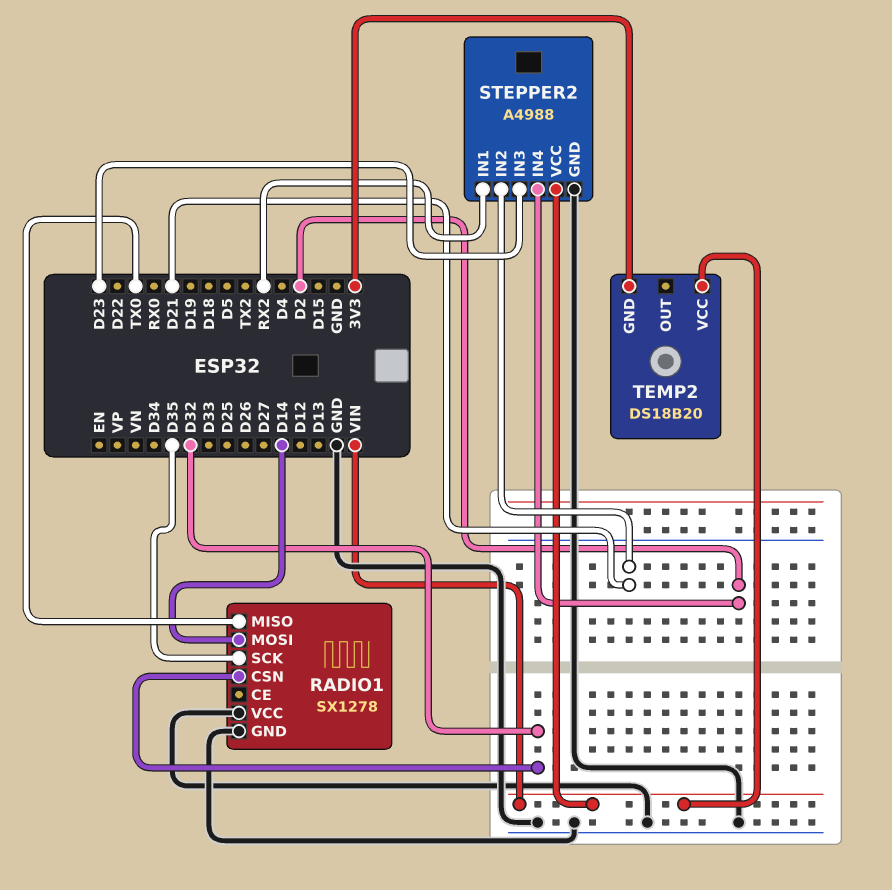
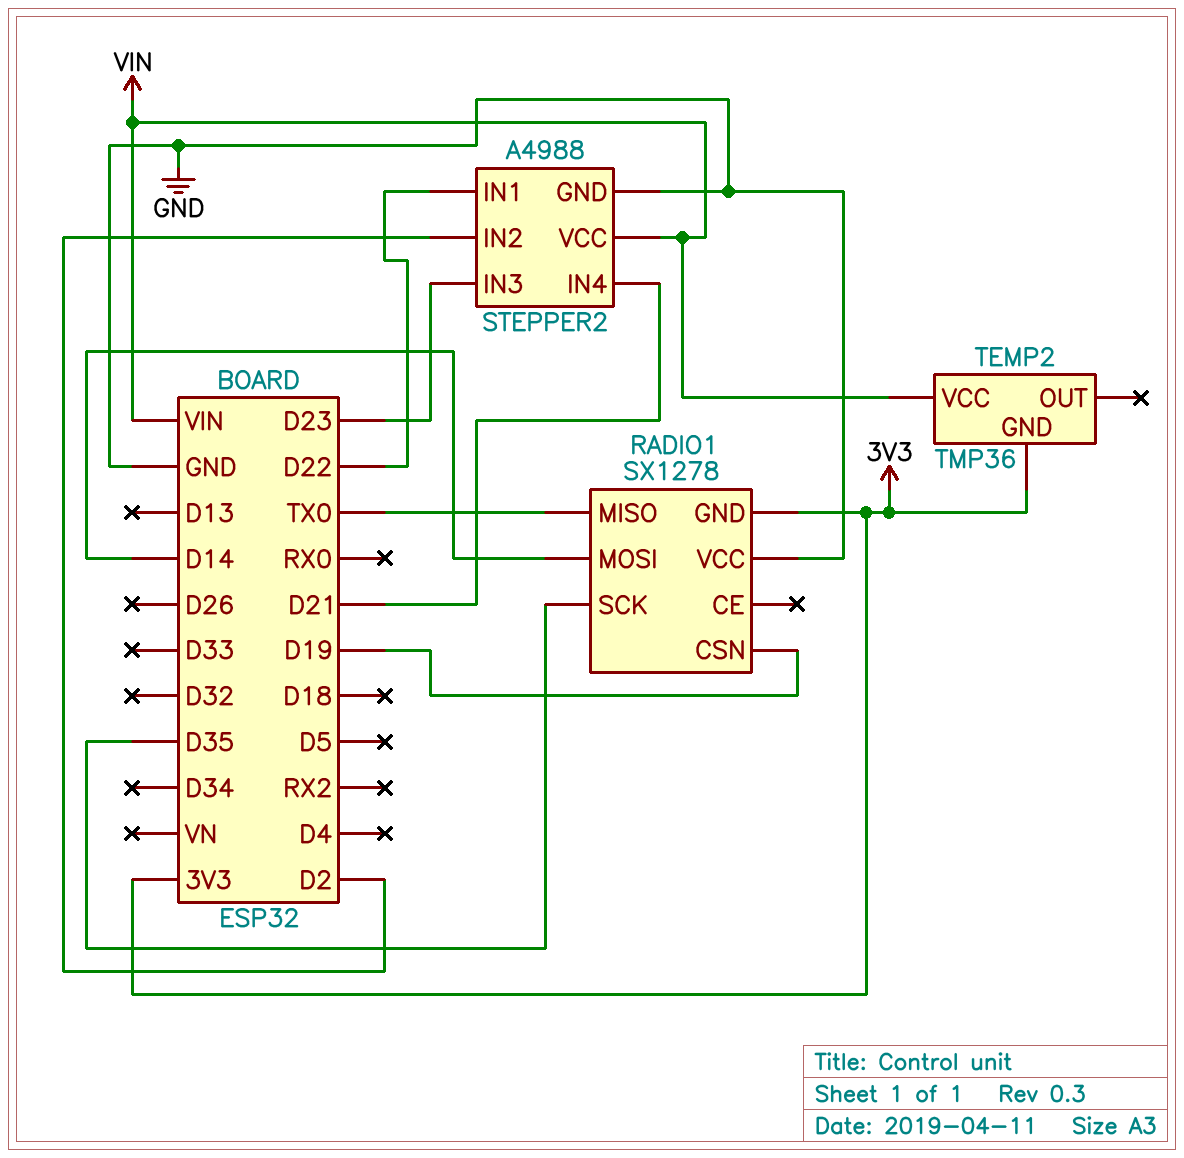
RADIO1 pin CSN: D32 -> D19
RADIO1 pin GND: GND -> 3V3
STEPPER2 pin IN1: RX2 -> D22
STEPPER2 pin IN2: D21 -> D2
STEPPER2 pin IN4: D2 -> D21
TEMP2: DS18B20 -> TMP36

